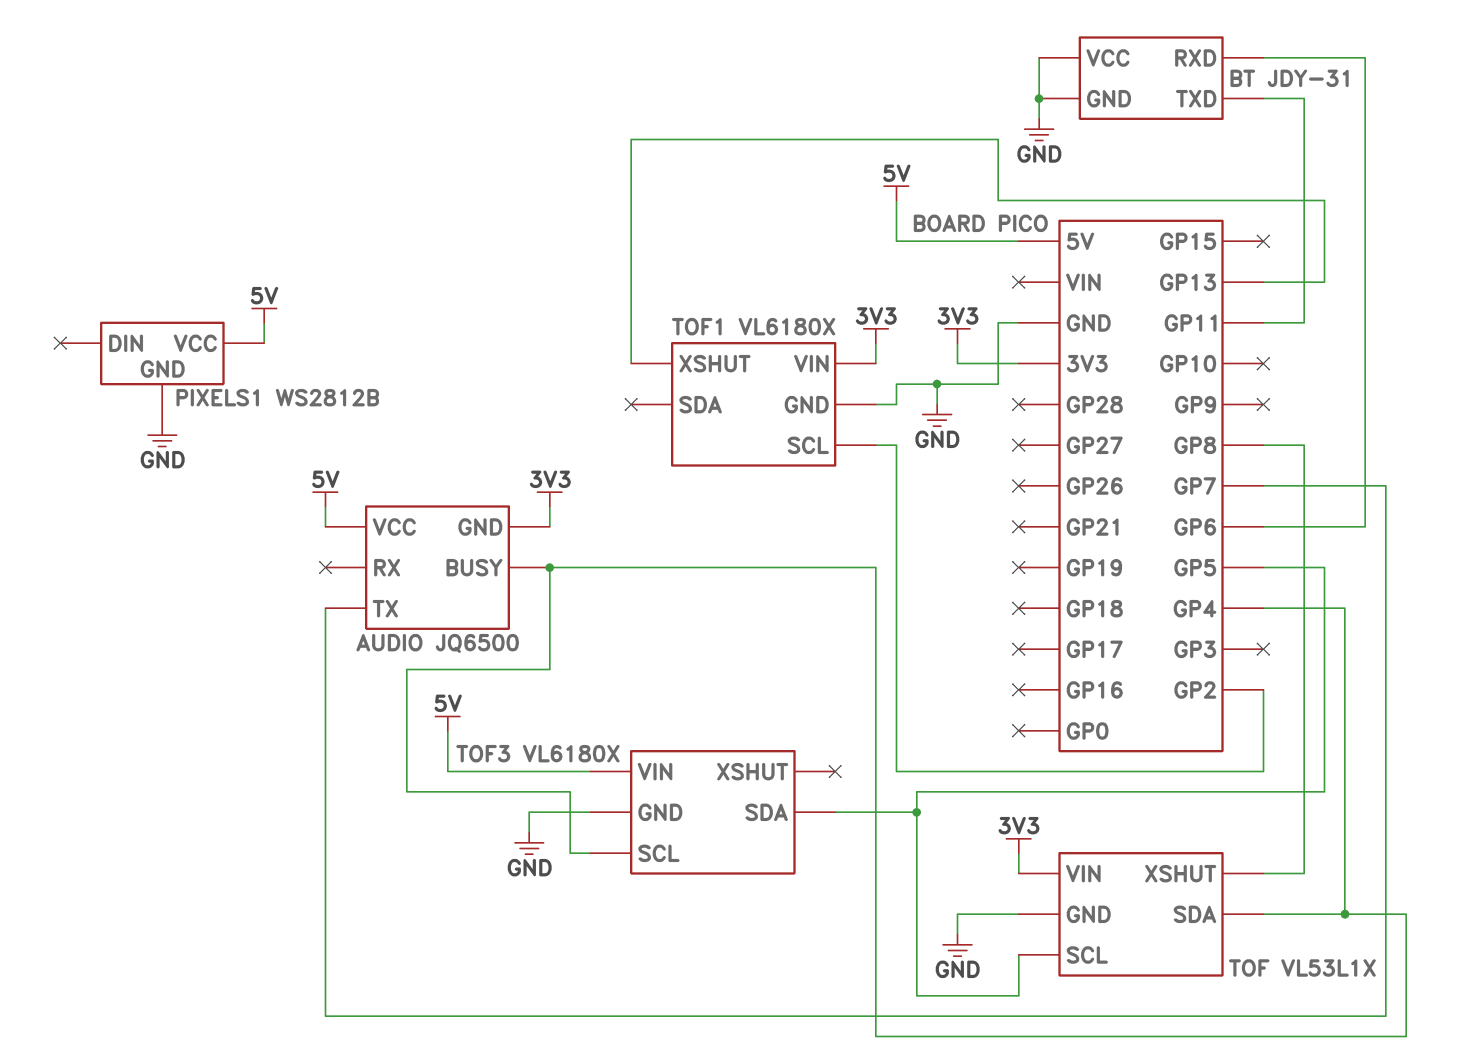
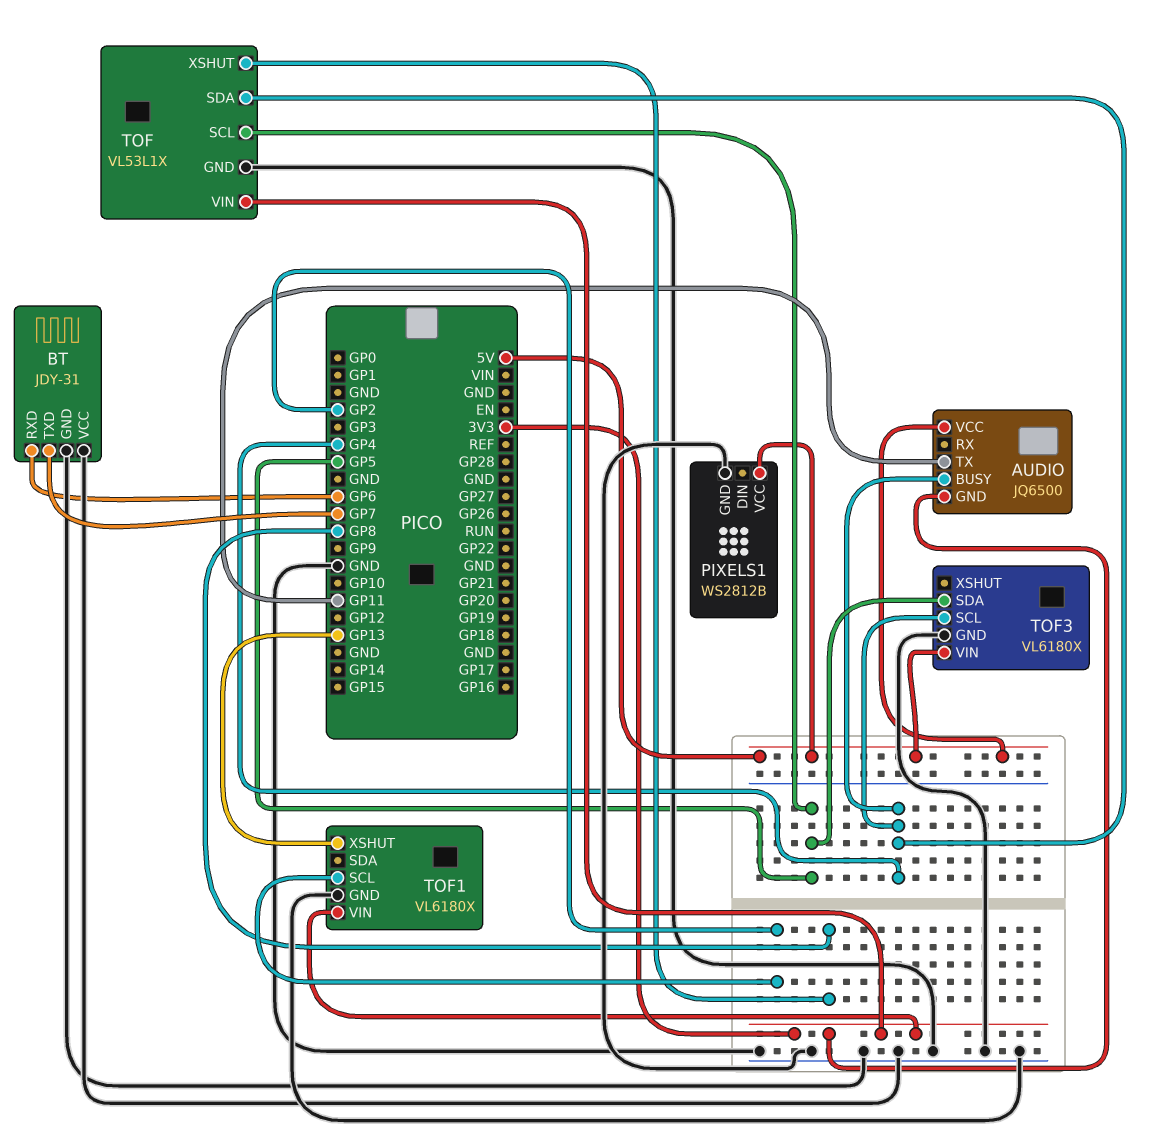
AUDIO pin TX: GP7 -> GP11
BT pin TXD: GP11 -> GP7

